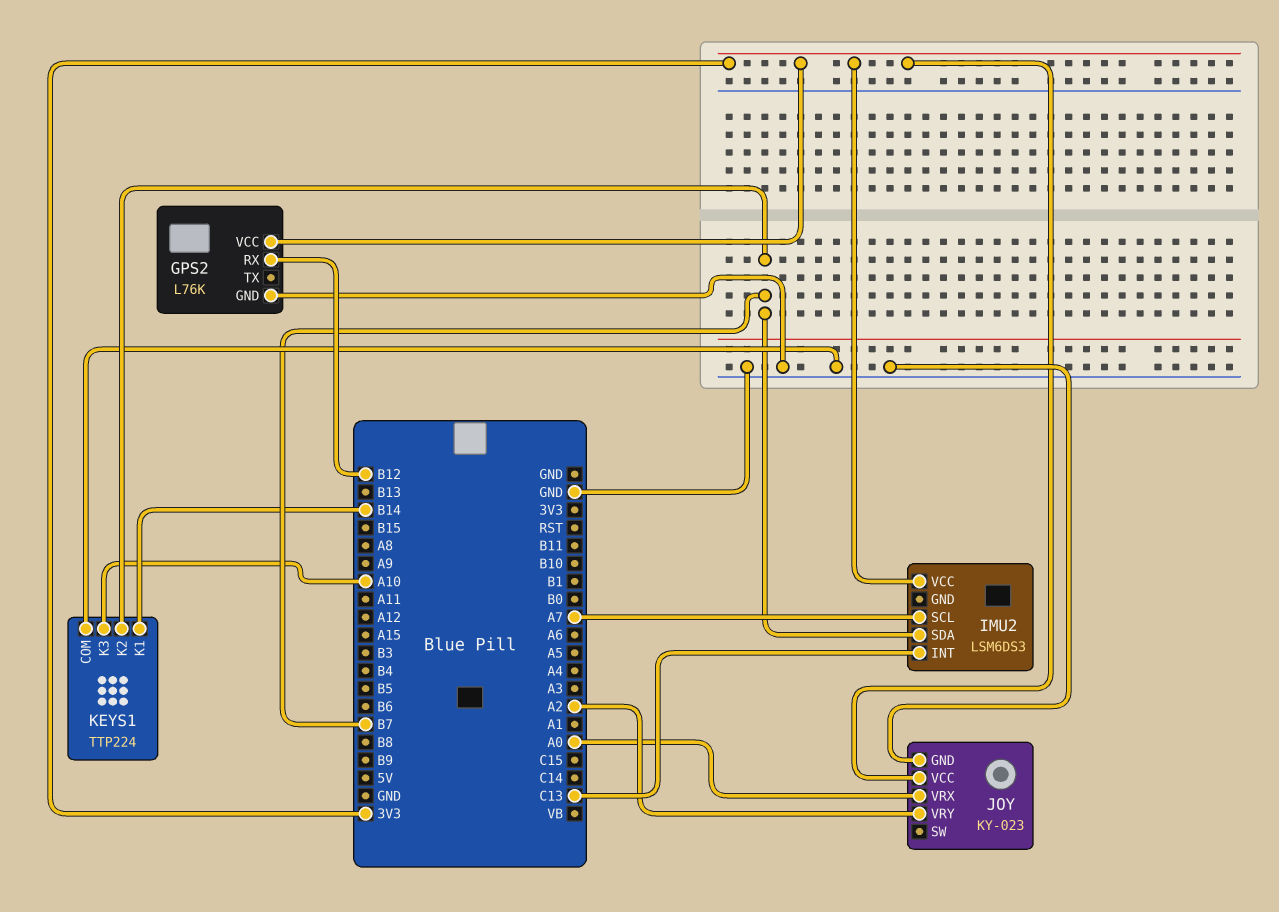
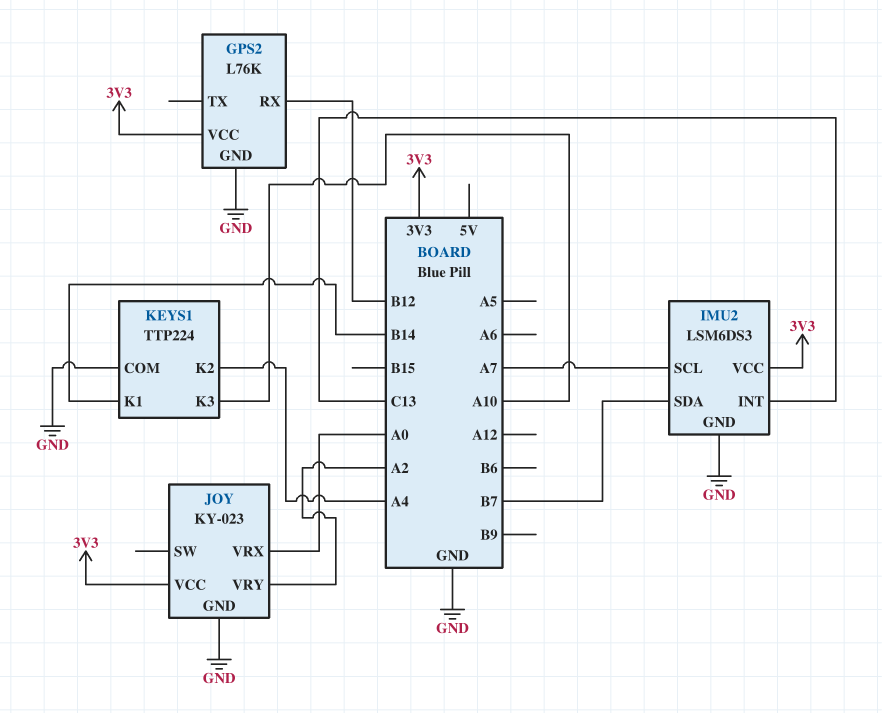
IMU2 pin GND: none -> GND
KEYS1 pin K2: B7 -> A4

